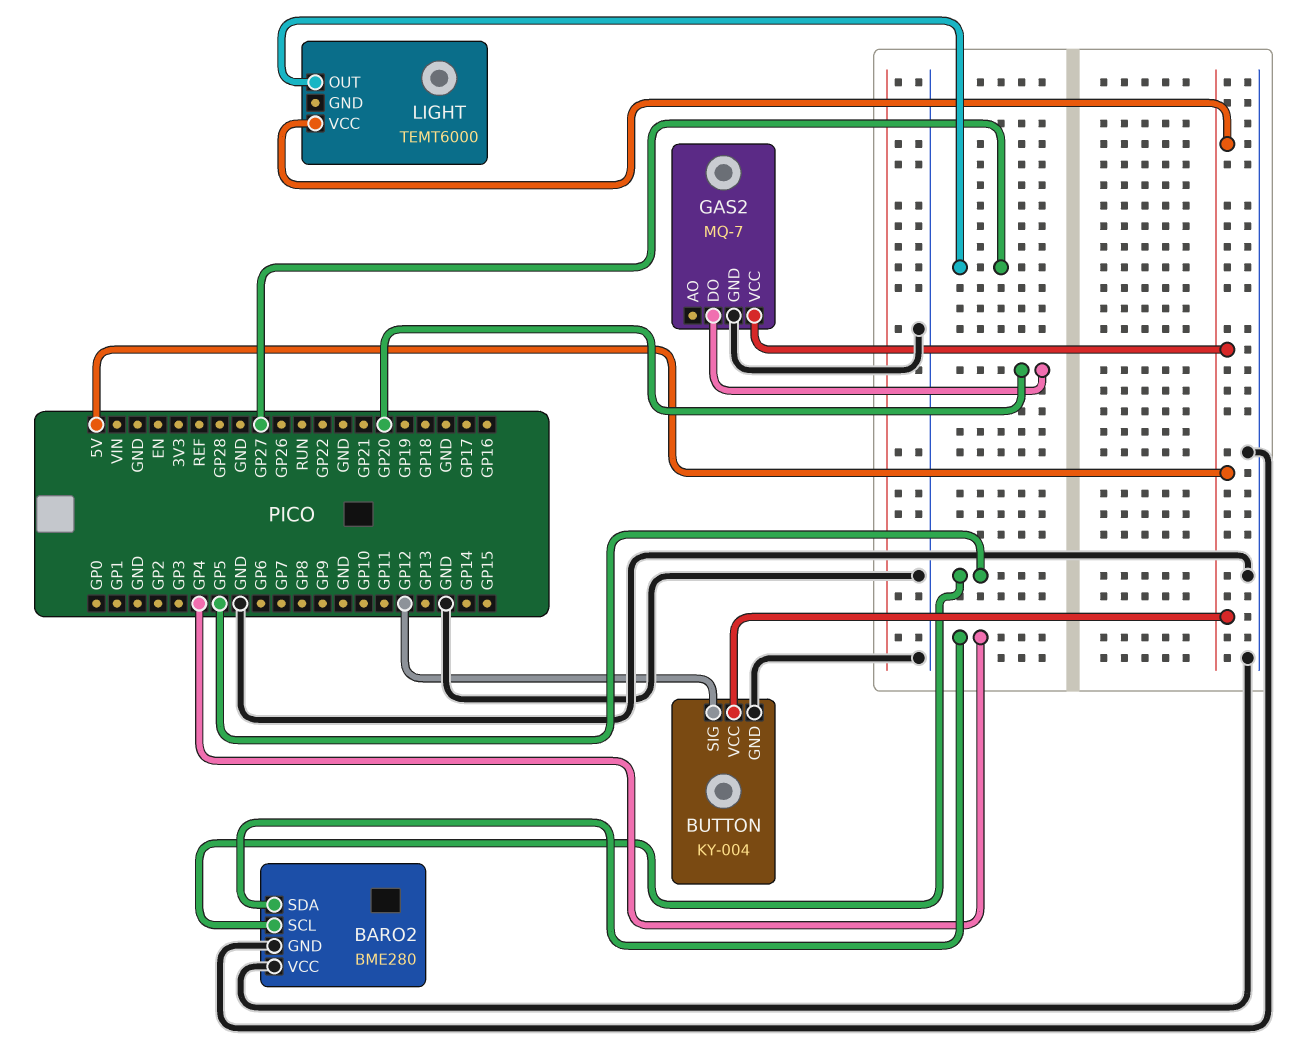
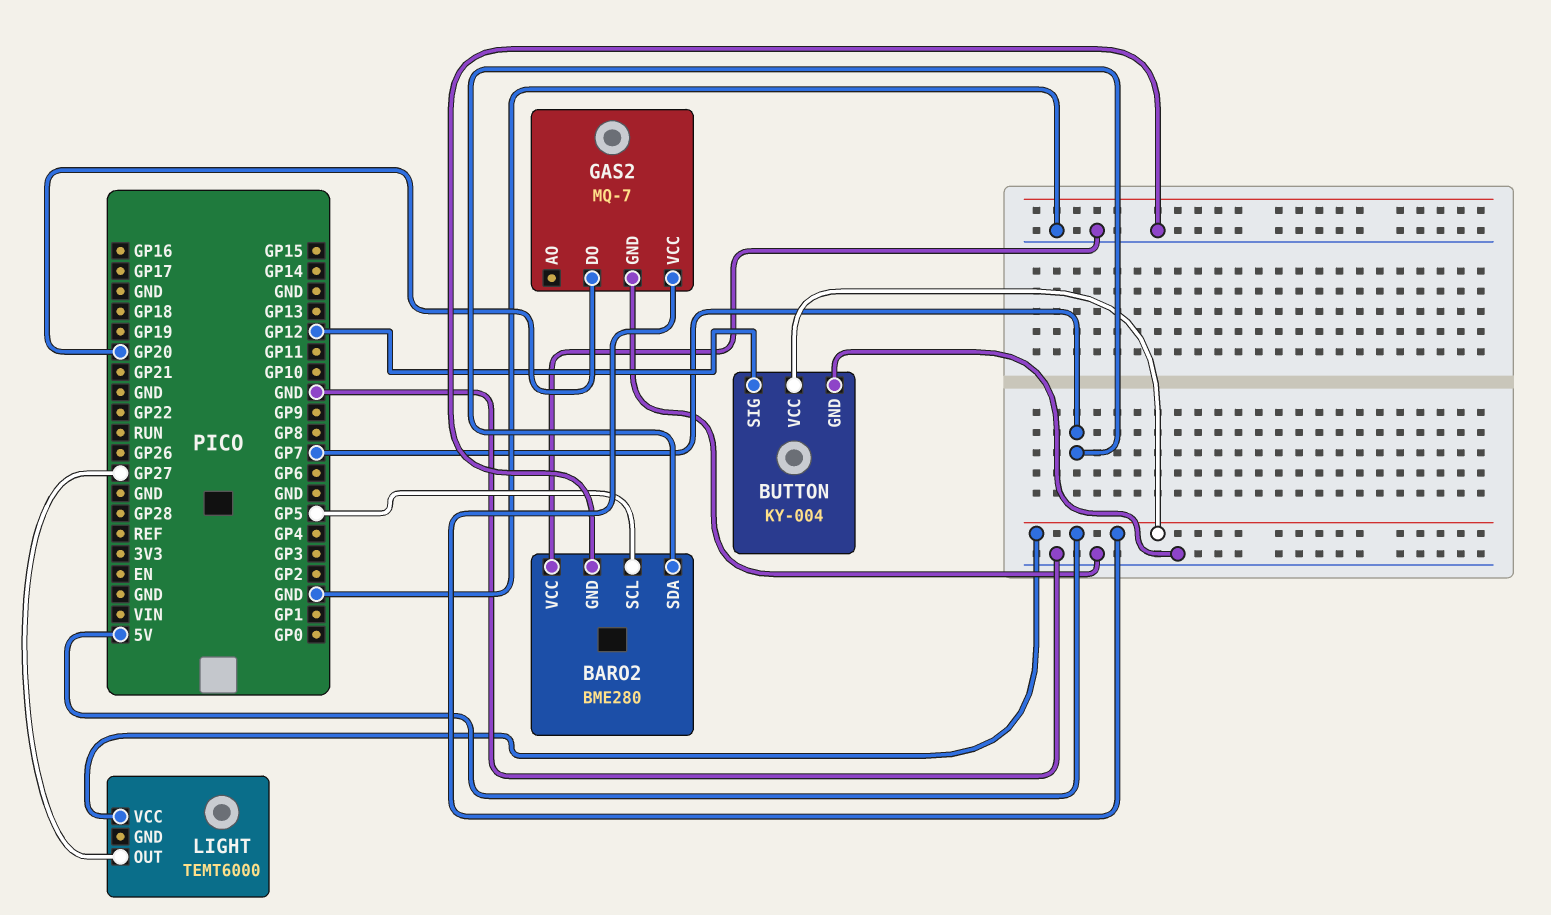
BARO2 pin SDA: GP4 -> GP7

